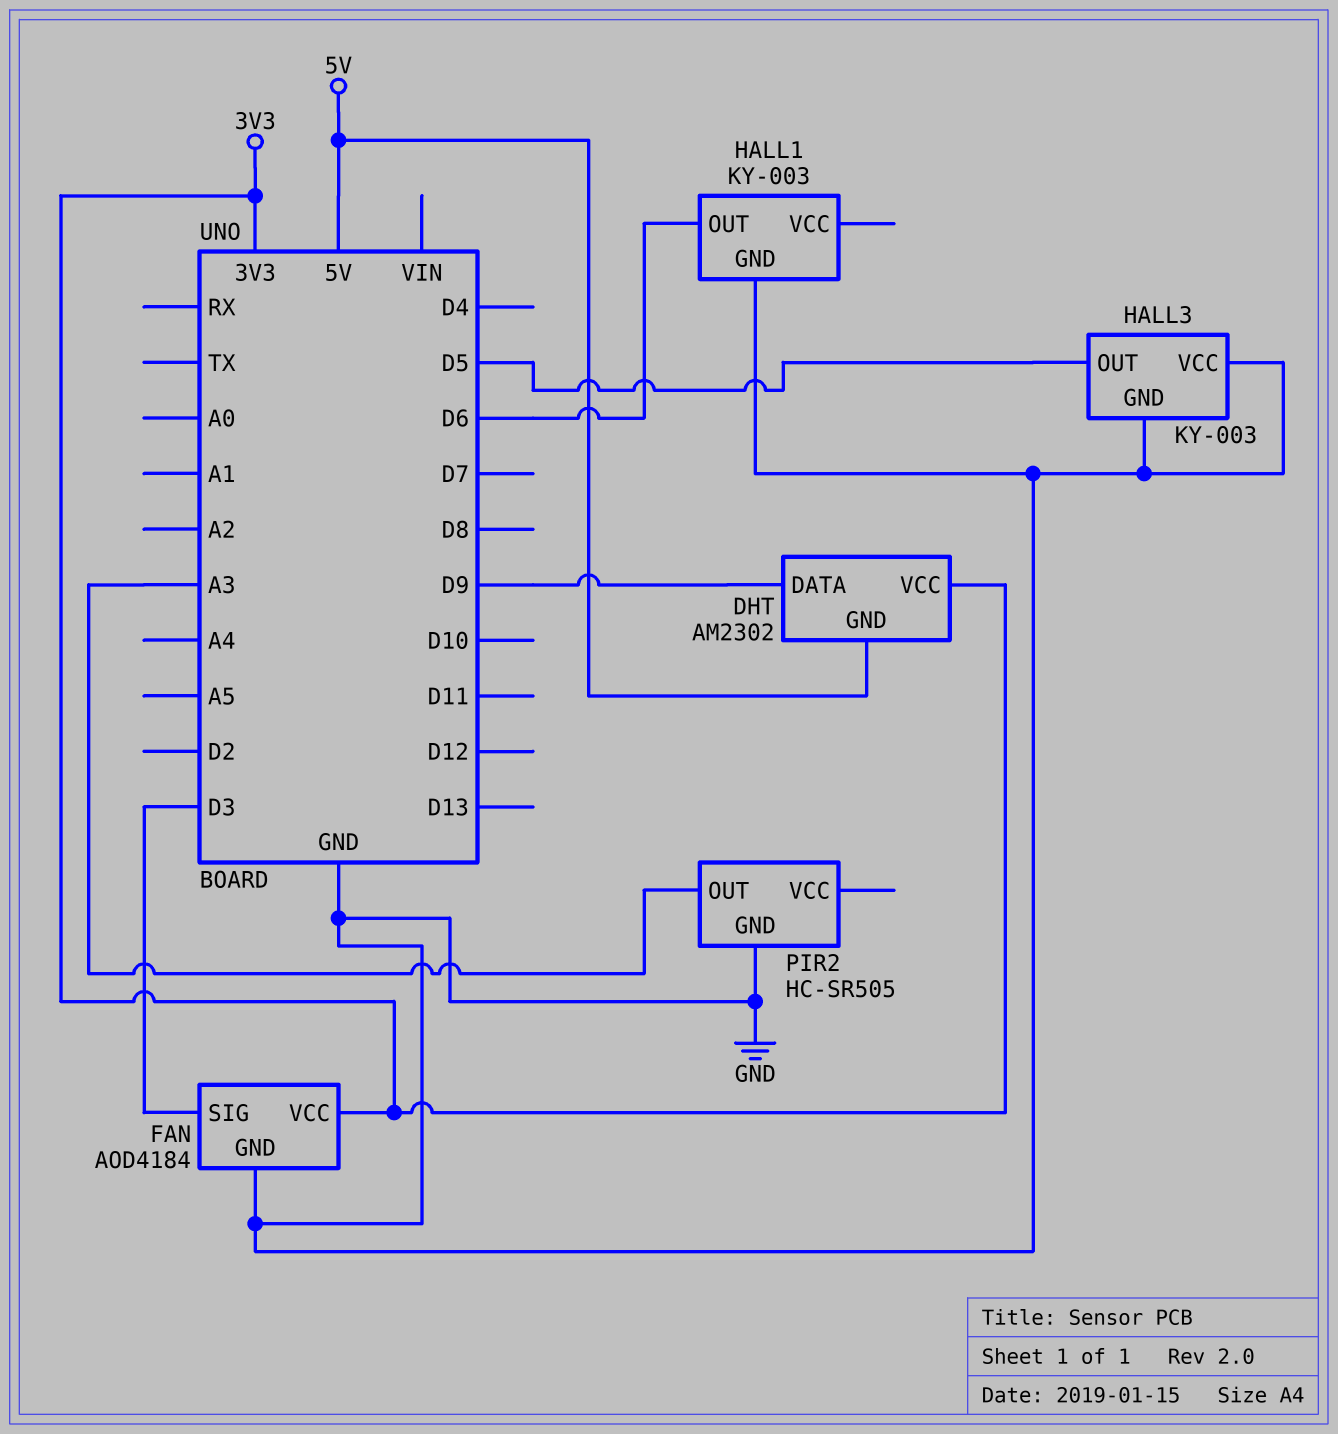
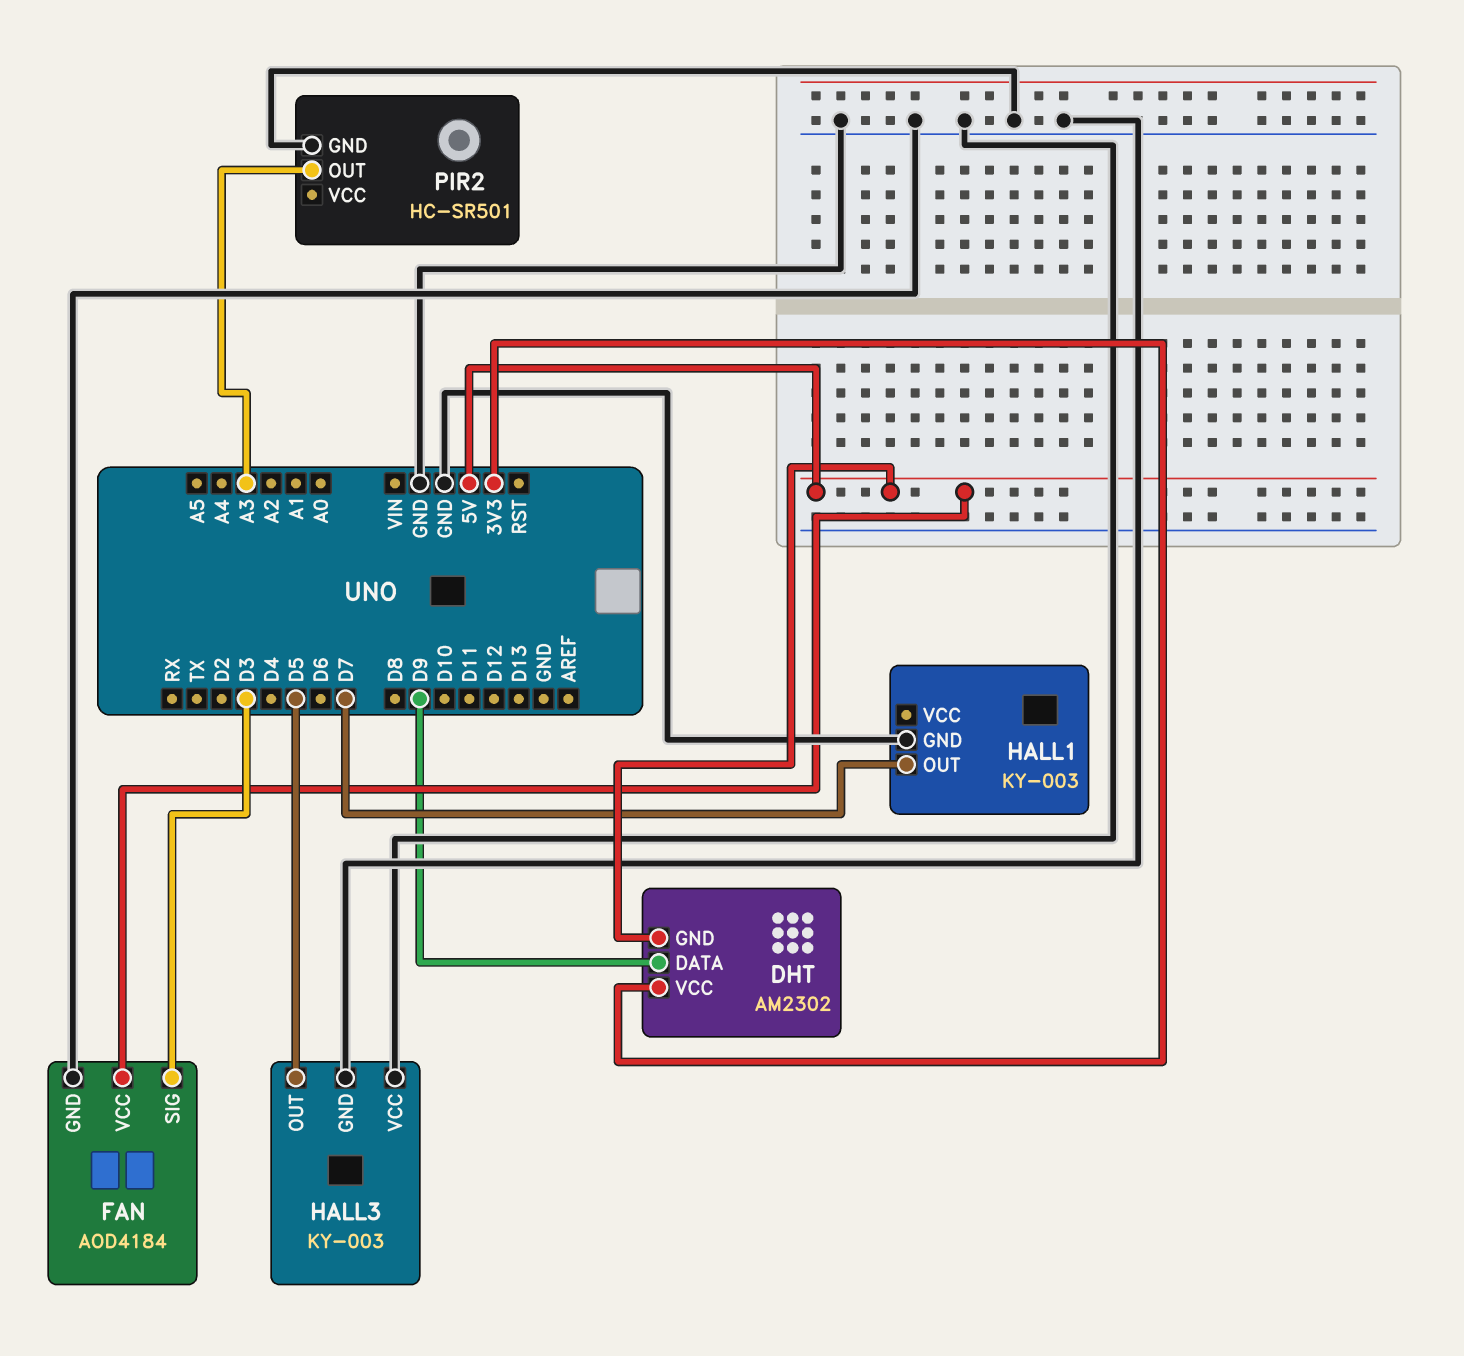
FAN pin VCC: 3V3 -> 5V
HALL1 pin OUT: D6 -> D7
PIR2: HC-SR505 -> HC-SR501

